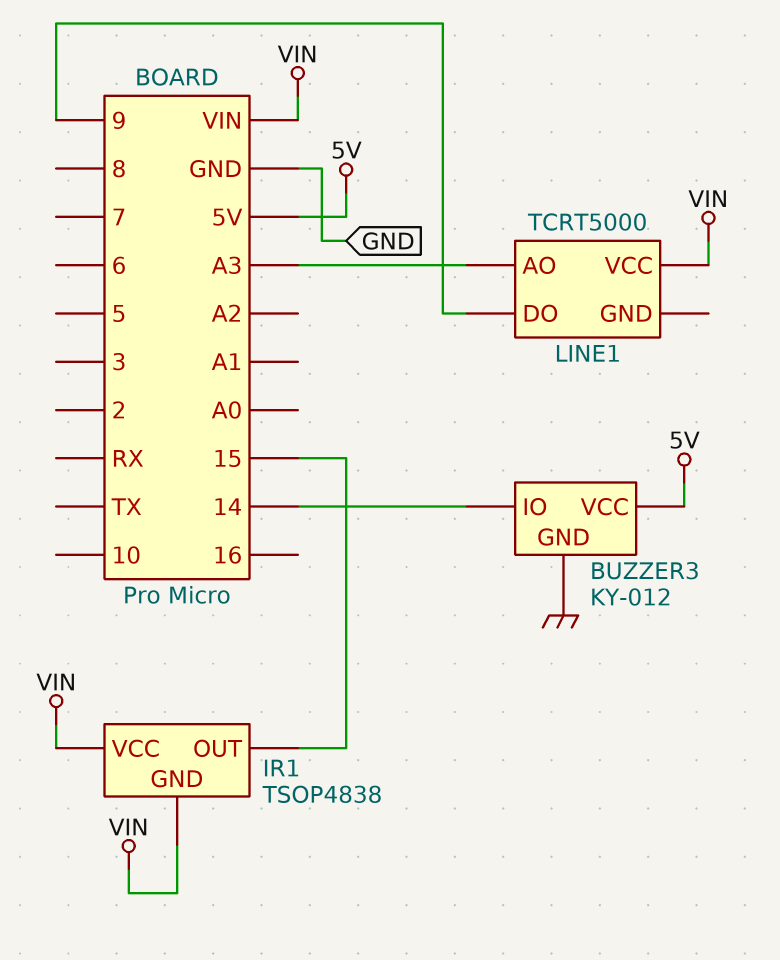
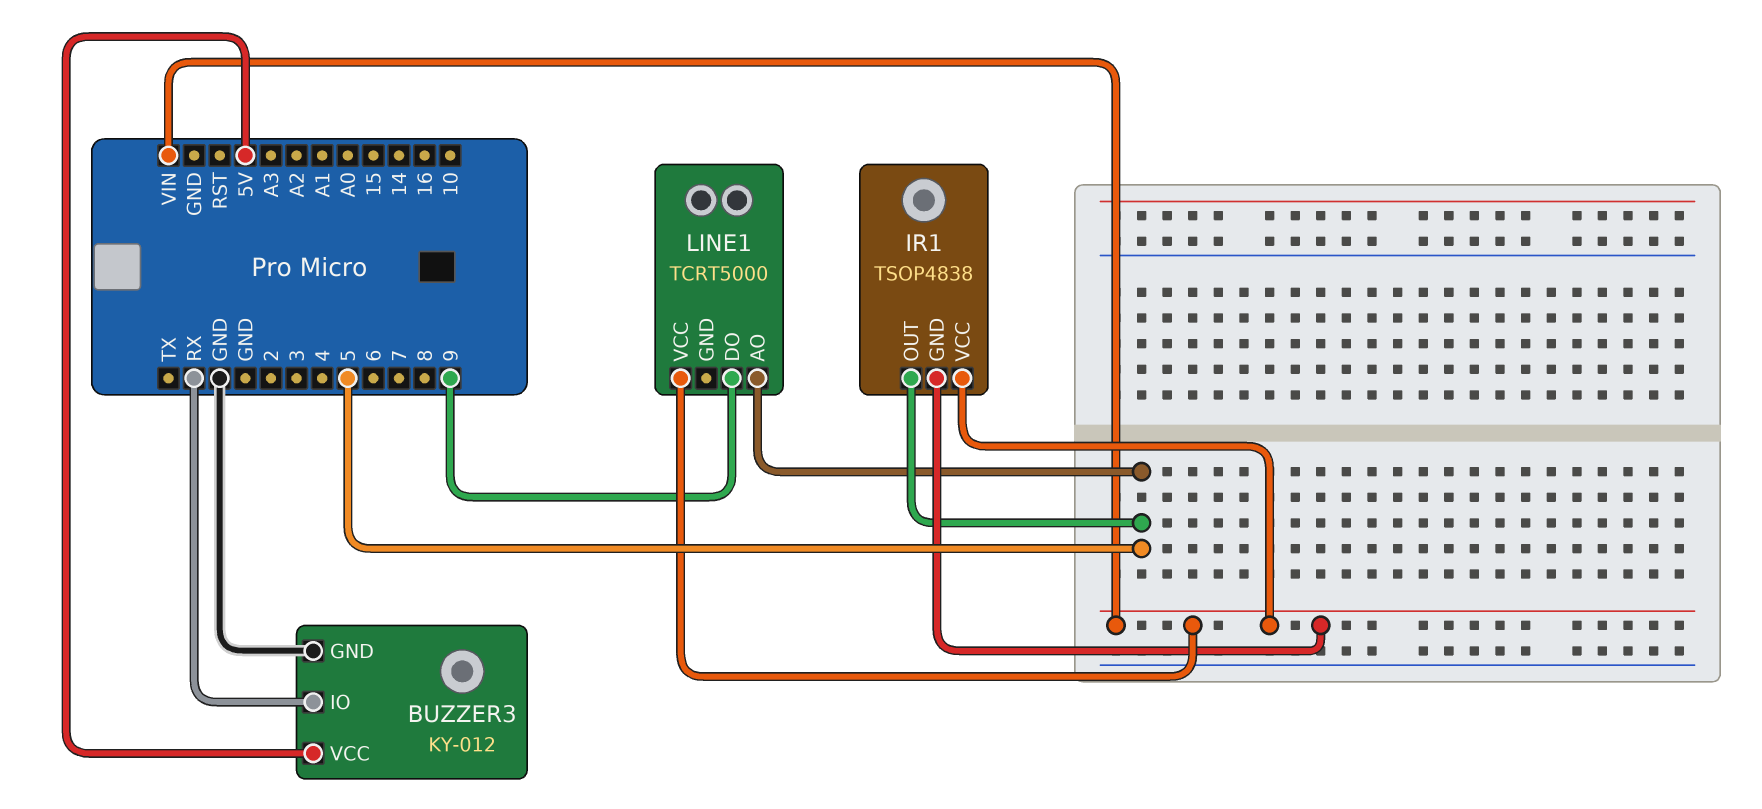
BUZZER3 pin IO: 14 -> RX
IR1 pin OUT: 15 -> 5
LINE1 pin AO: A3 -> 5

